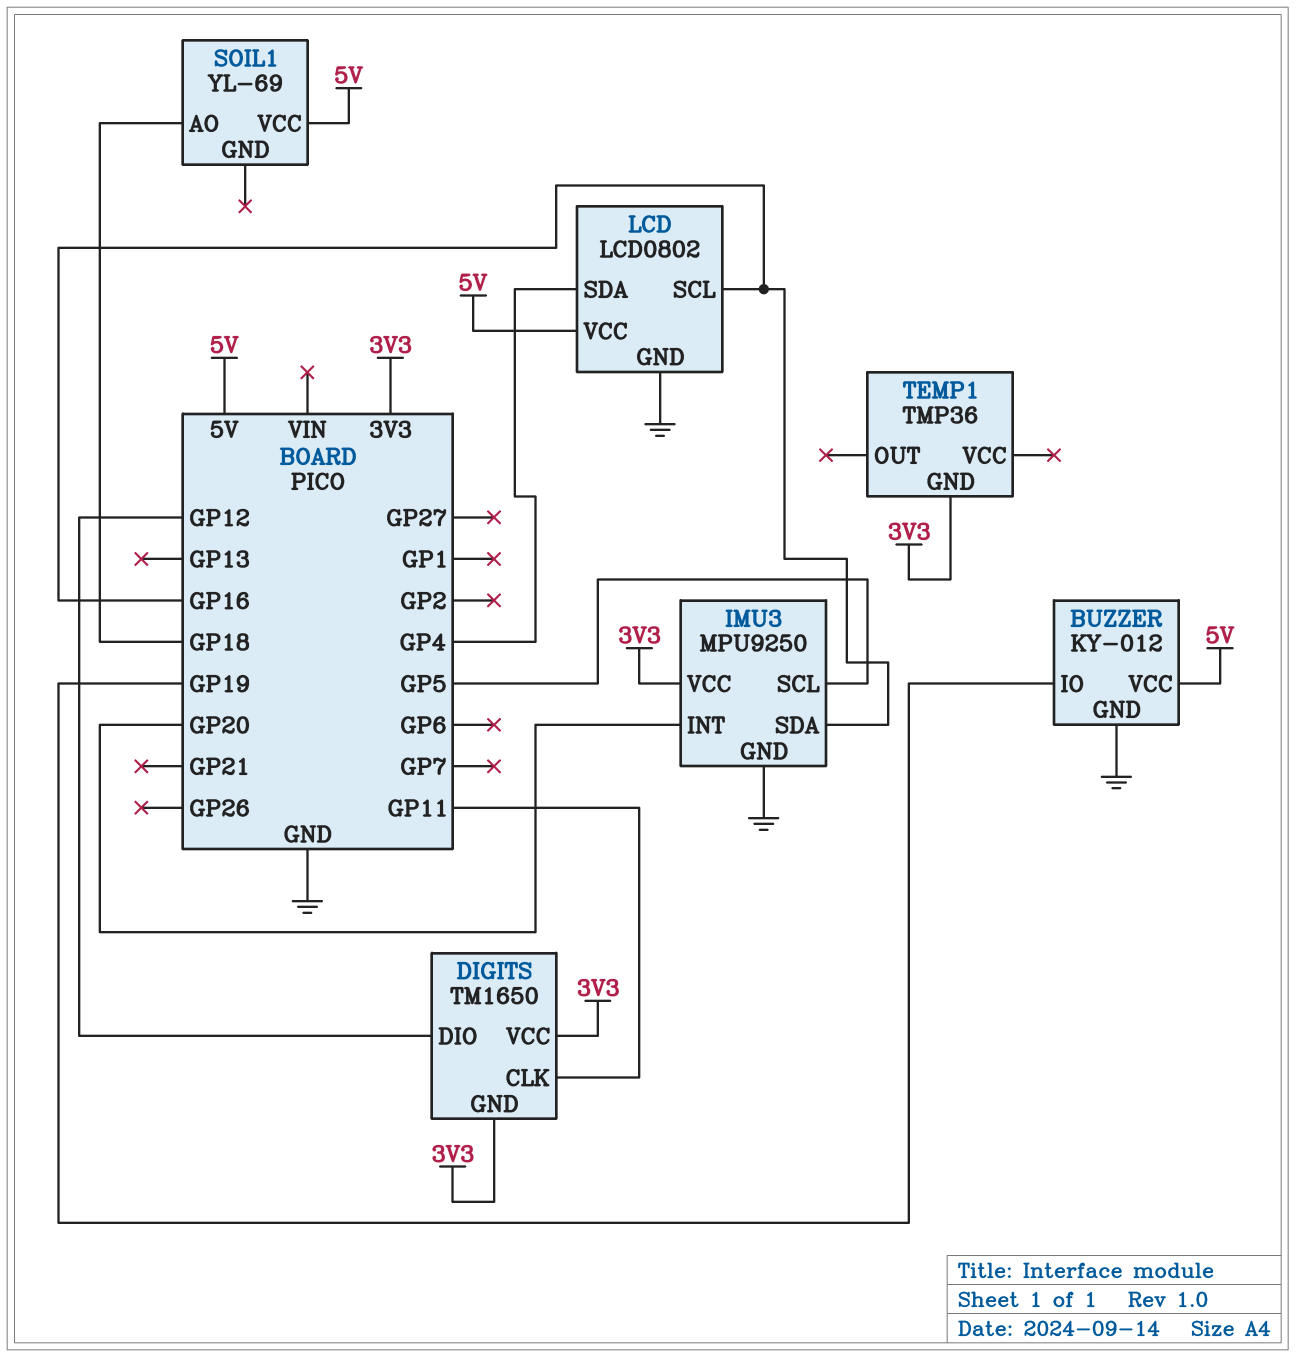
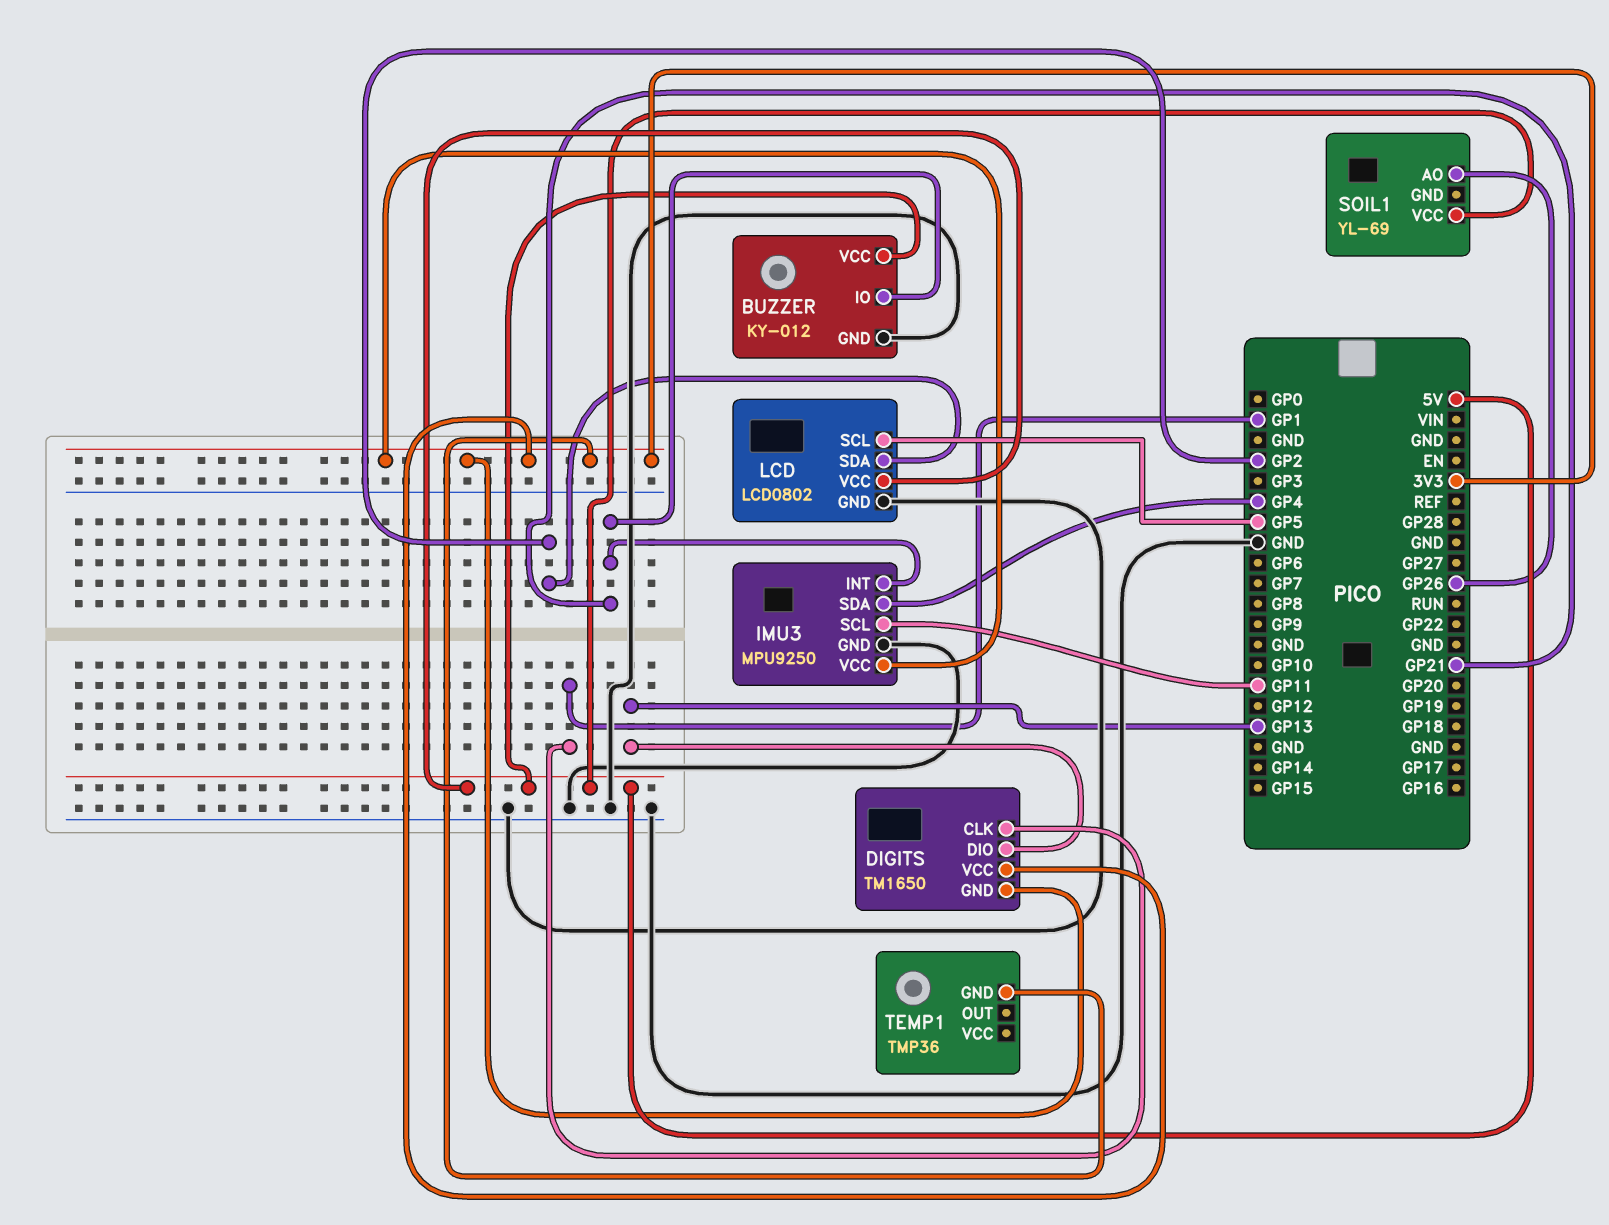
BUZZER pin IO: GP19 -> GP21
DIGITS pin CLK: GP11 -> GP1
DIGITS pin DIO: GP12 -> GP13
IMU3 pin INT: GP20 -> GP21
IMU3 pin SCL: GP5 -> GP11
IMU3 pin SDA: GP16 -> GP4
LCD pin SCL: GP16 -> GP5
LCD pin SDA: GP4 -> GP2
SOIL1 pin AO: GP18 -> GP26

